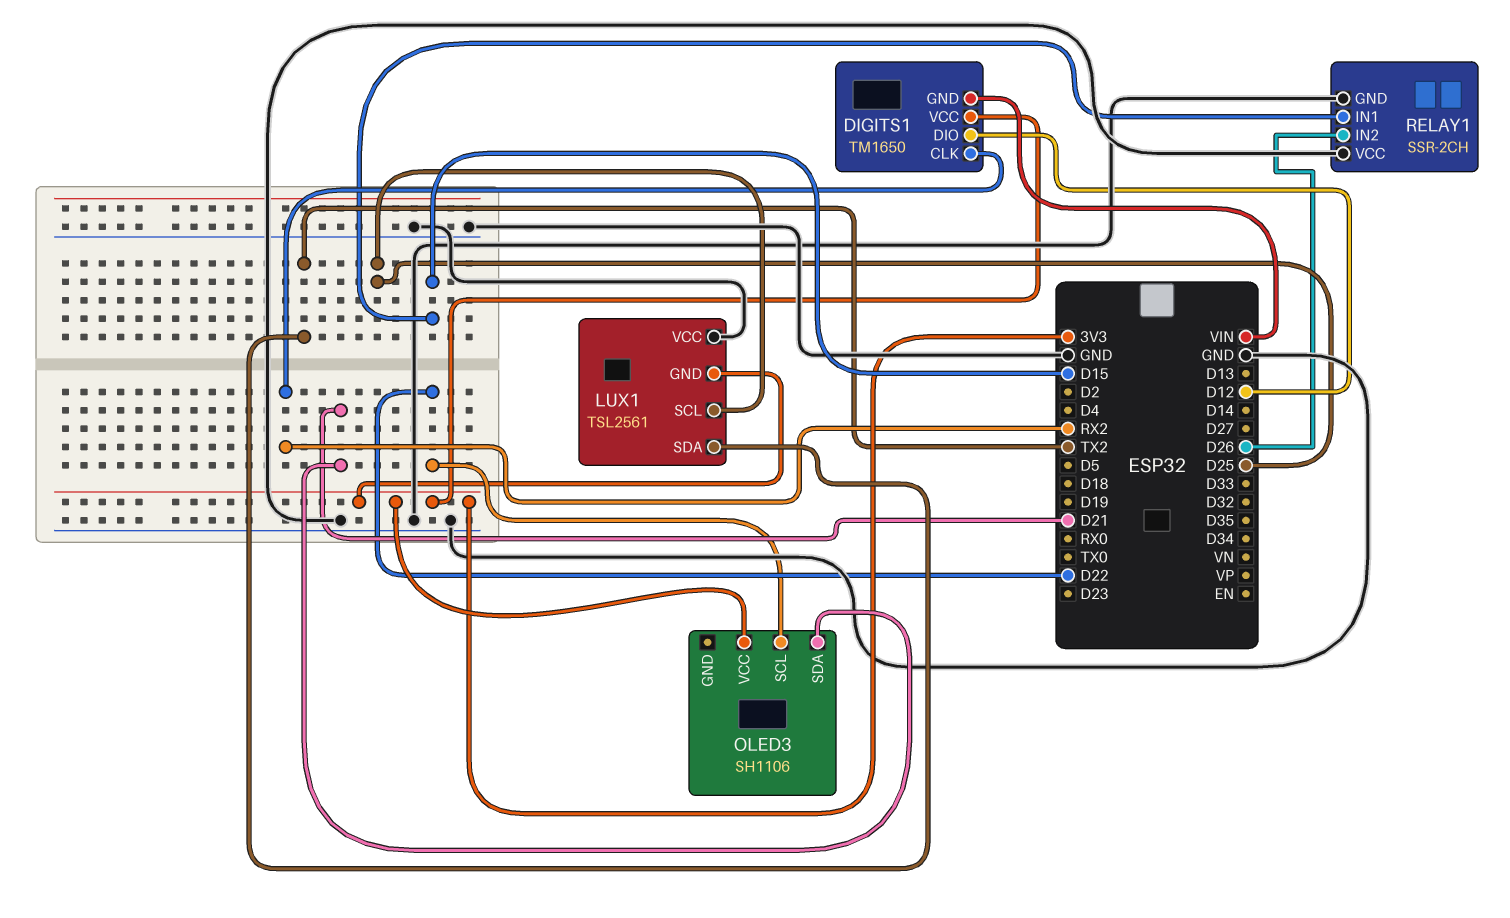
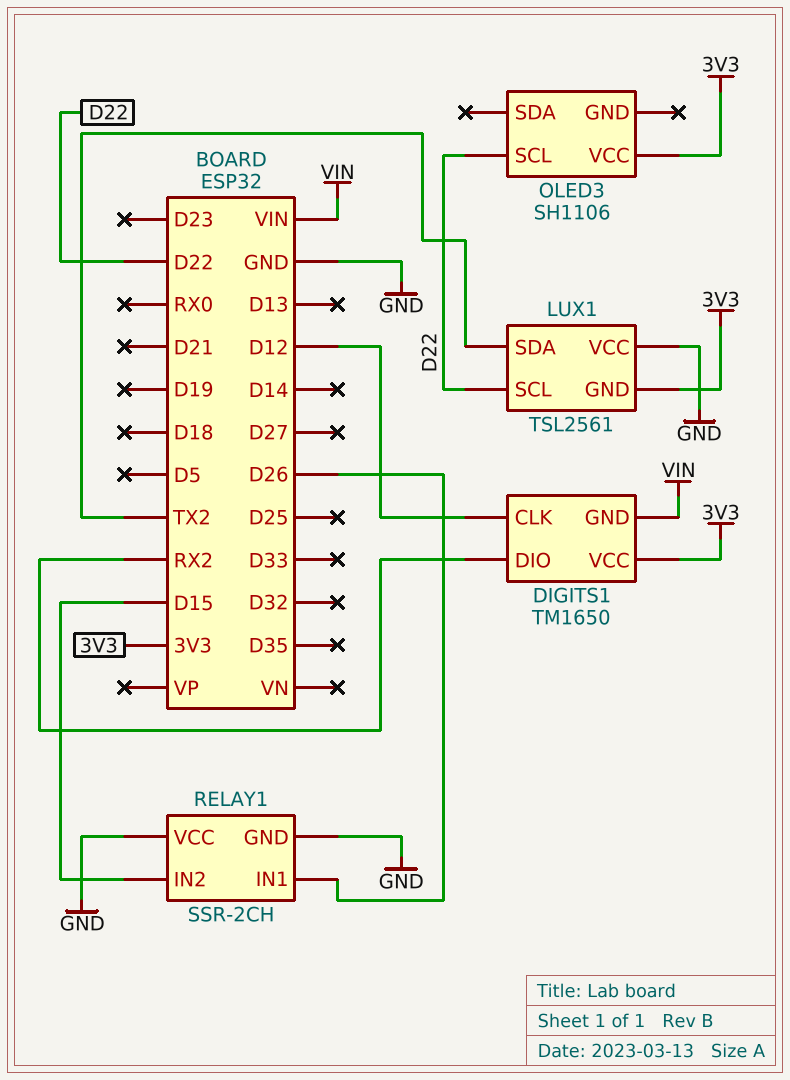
DIGITS1 pin CLK: RX2 -> D12
DIGITS1 pin DIO: D12 -> RX2
LUX1 pin SCL: D25 -> D22
OLED3 pin SDA: D21 -> none
RELAY1 pin IN1: D15 -> D26
RELAY1 pin IN2: D26 -> D15

